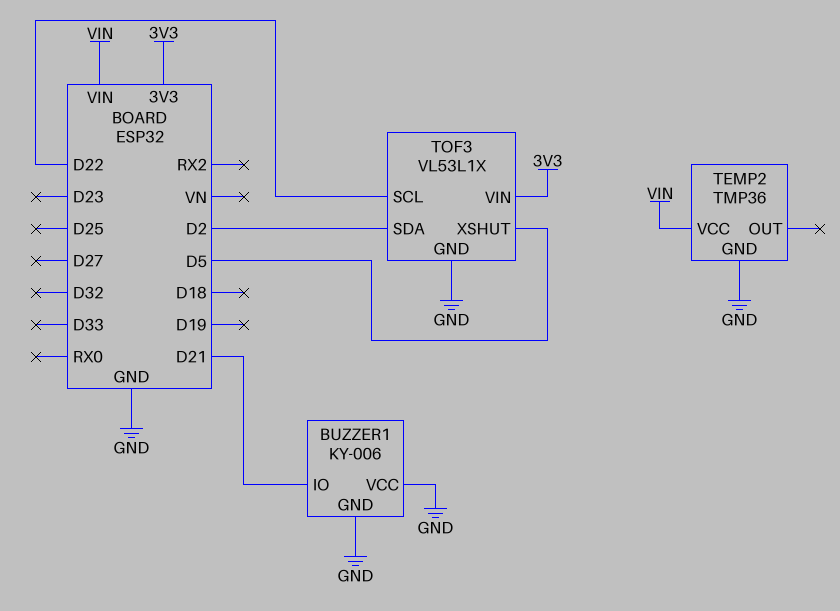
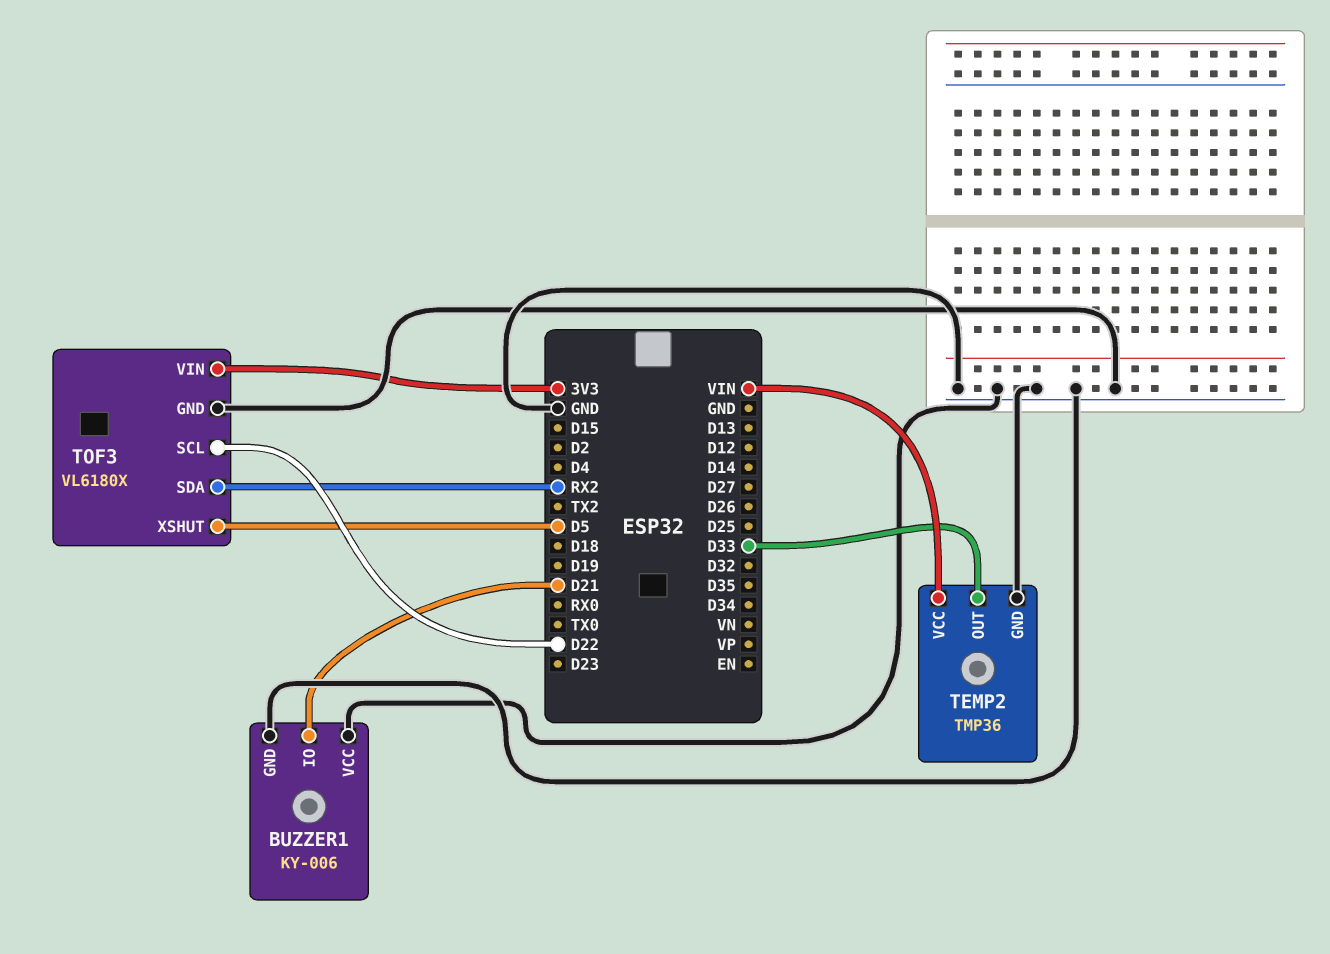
TEMP2 pin OUT: none -> D33
TOF3: VL53L1X -> VL6180X
TOF3 pin SDA: D2 -> RX2

